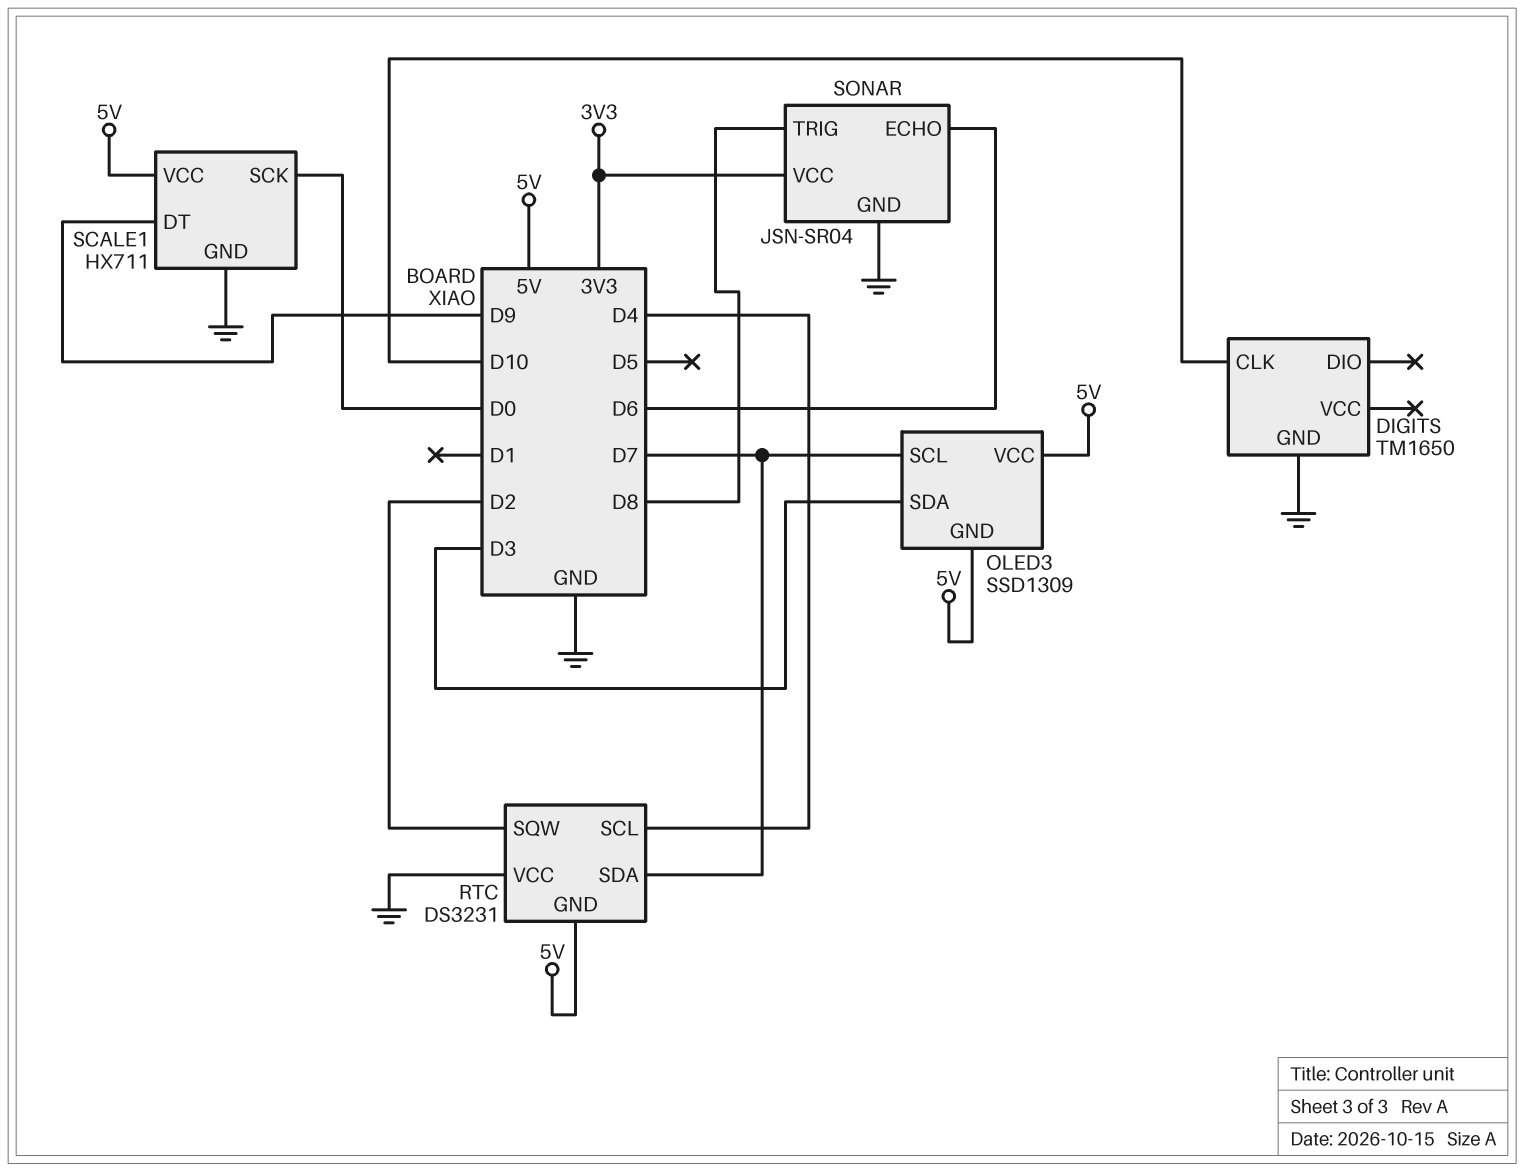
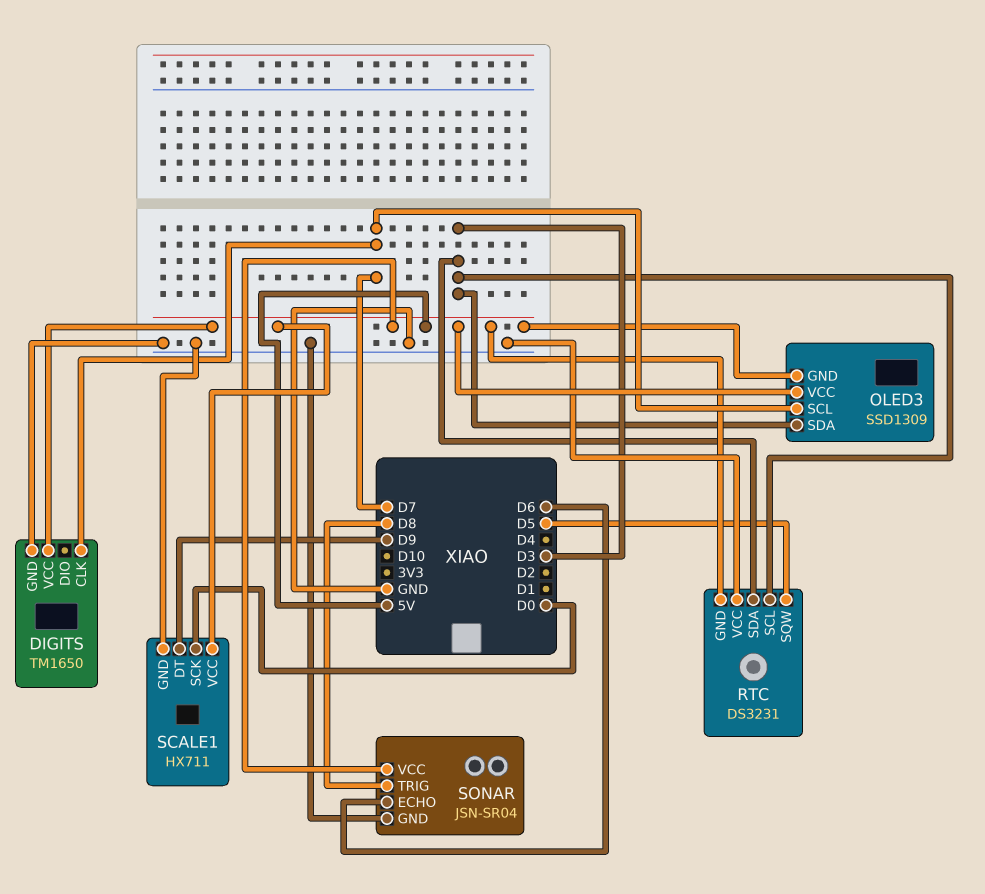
DIGITS pin CLK: D10 -> D7
DIGITS pin VCC: none -> 5V
RTC pin SCL: D4 -> D3
RTC pin SDA: D7 -> D3
RTC pin SQW: D2 -> D5
SONAR pin VCC: 3V3 -> 5V

